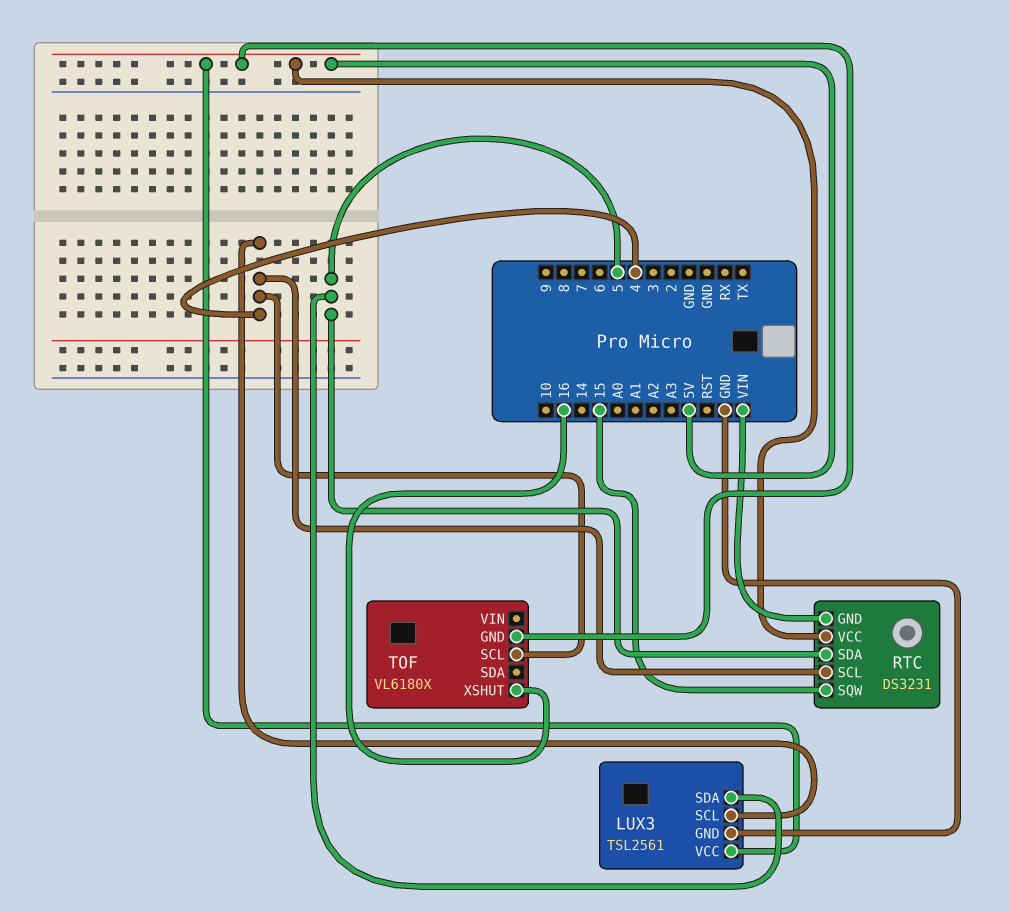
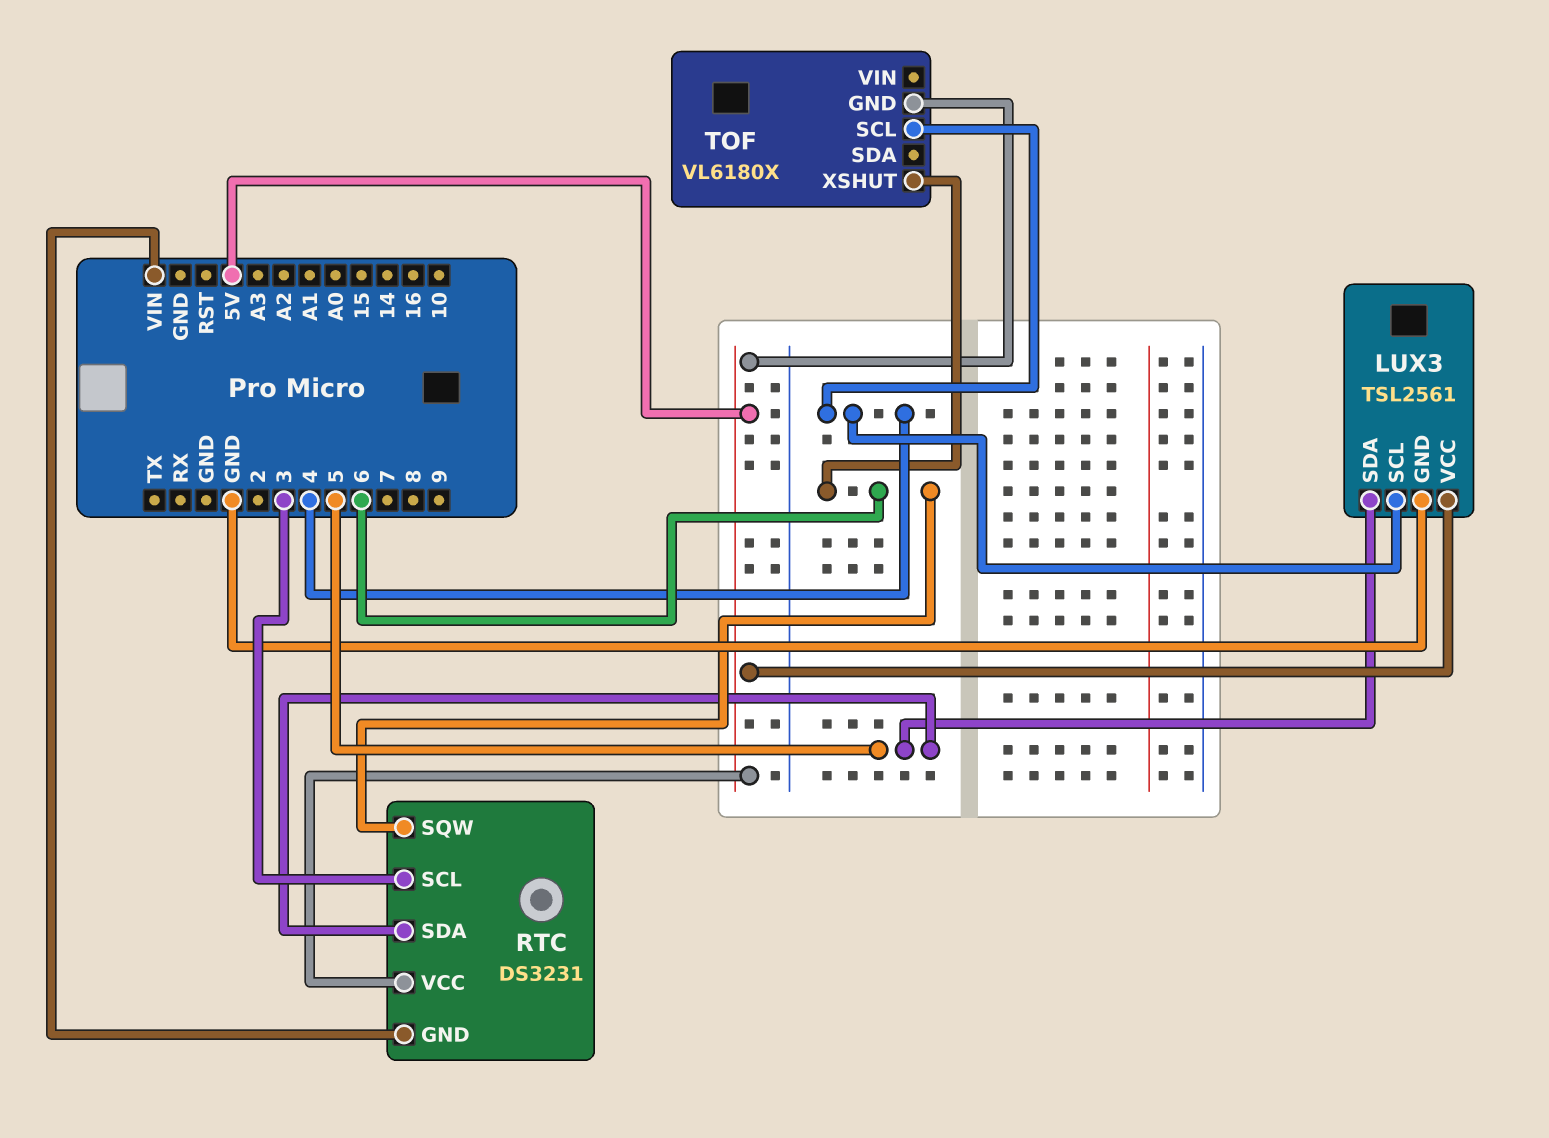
RTC pin SCL: 4 -> 3
RTC pin SQW: 15 -> 6
TOF pin XSHUT: 16 -> 6

